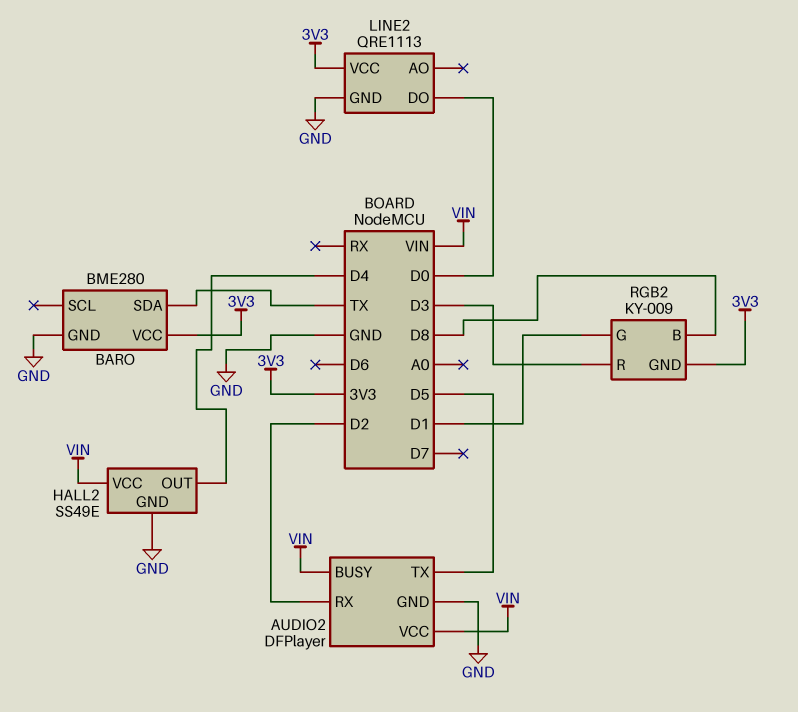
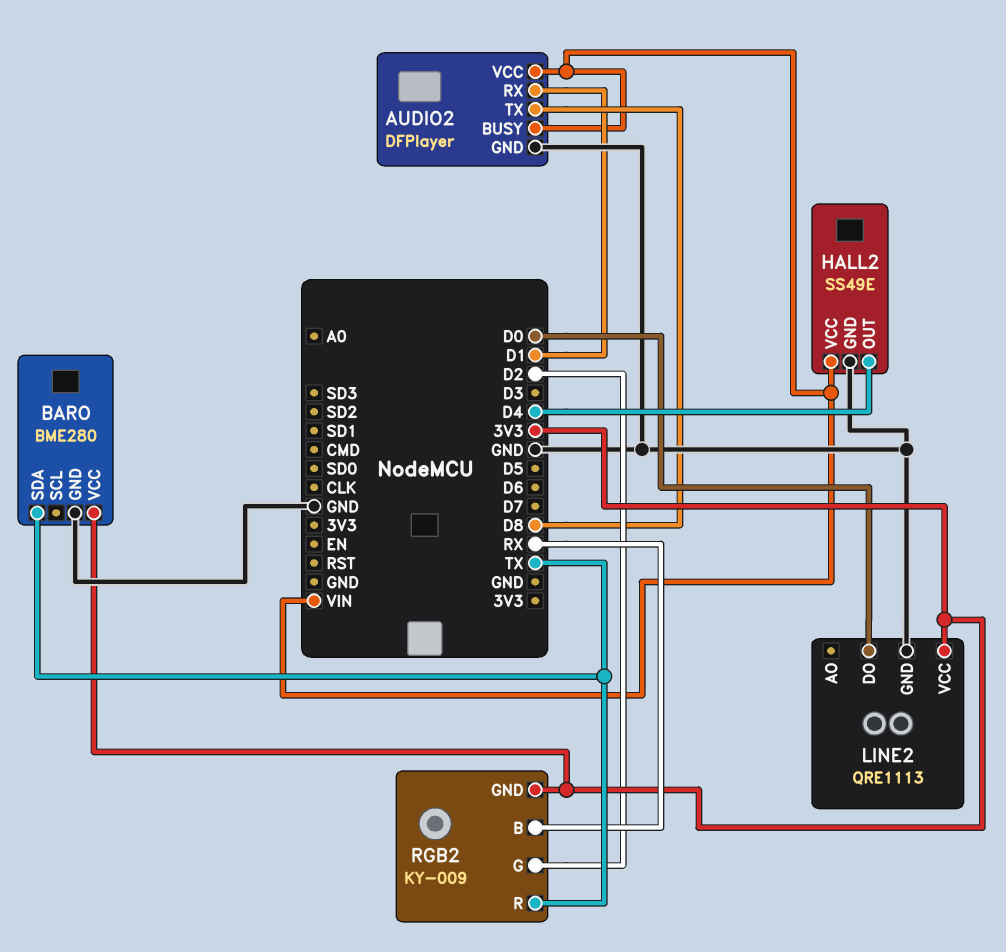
AUDIO2 pin RX: D2 -> D1
AUDIO2 pin TX: D5 -> D8
RGB2 pin B: D8 -> RX
RGB2 pin G: D1 -> D2
RGB2 pin R: D3 -> TX

